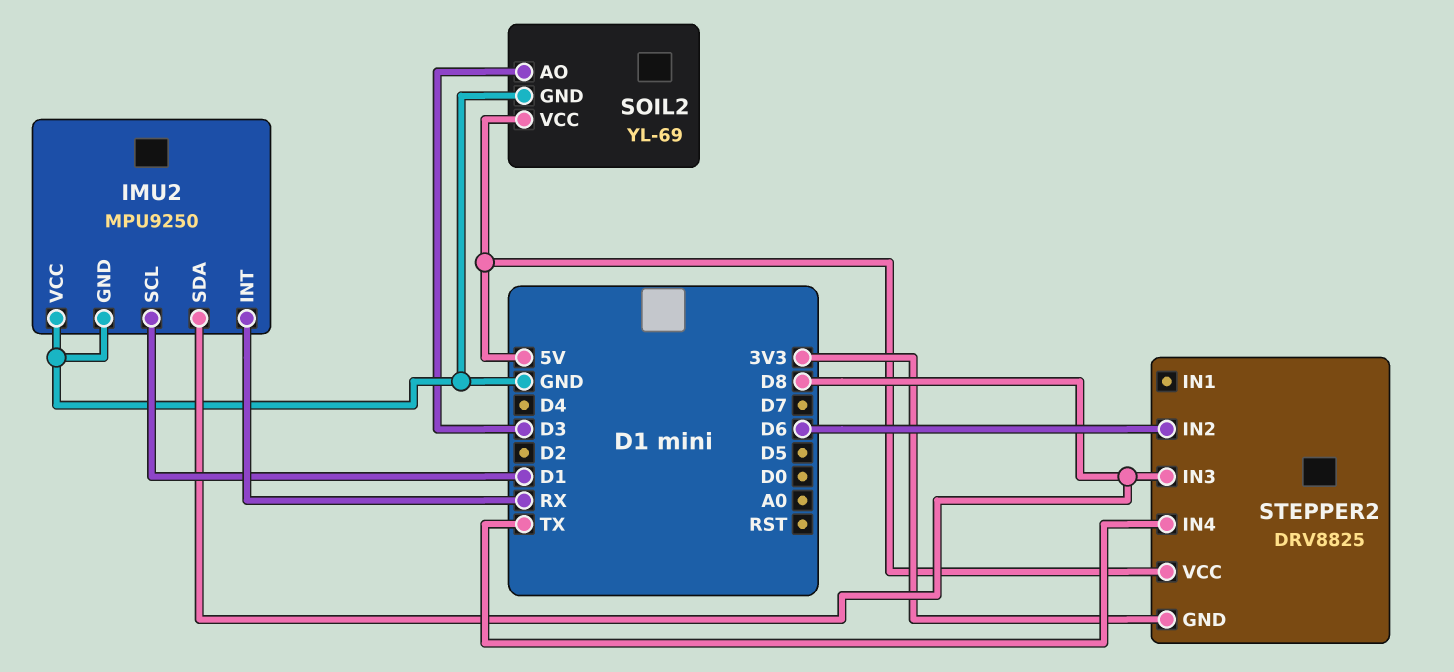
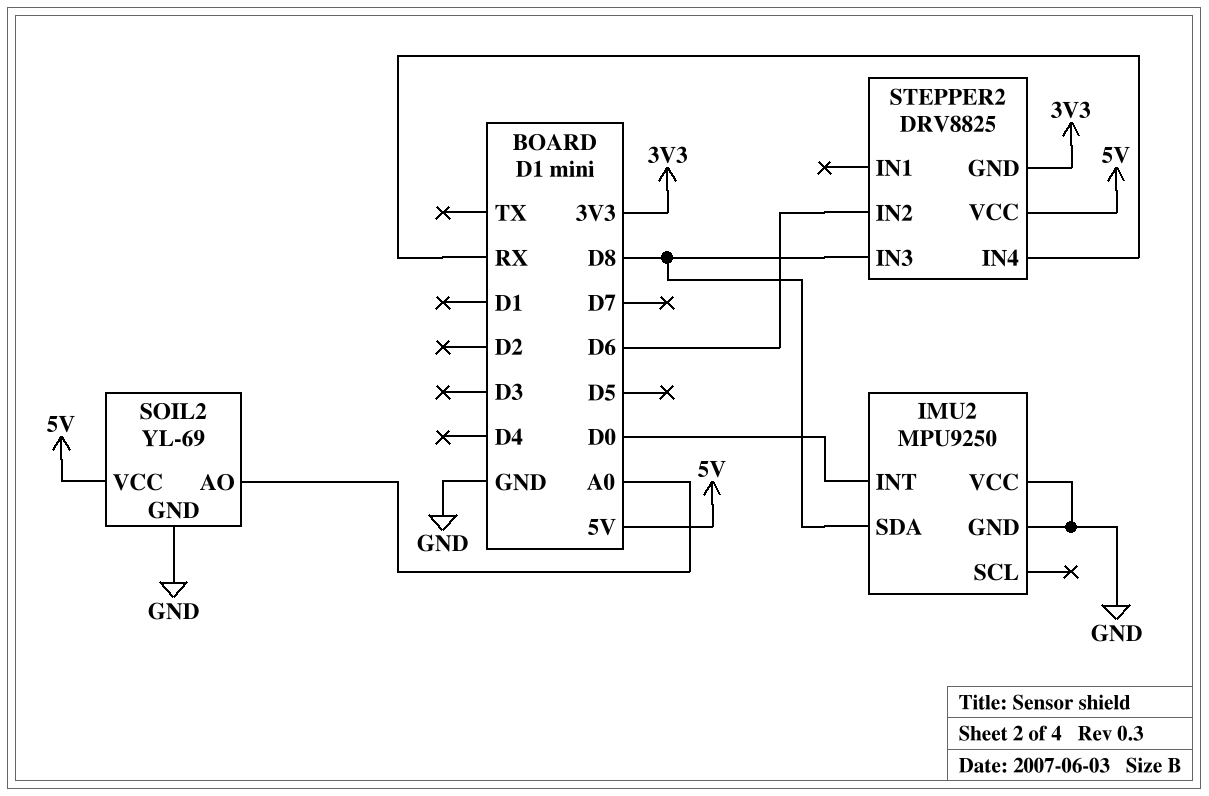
IMU2 pin INT: RX -> D0
IMU2 pin SCL: D1 -> none
SOIL2 pin AO: D3 -> A0
STEPPER2 pin IN4: TX -> RX

